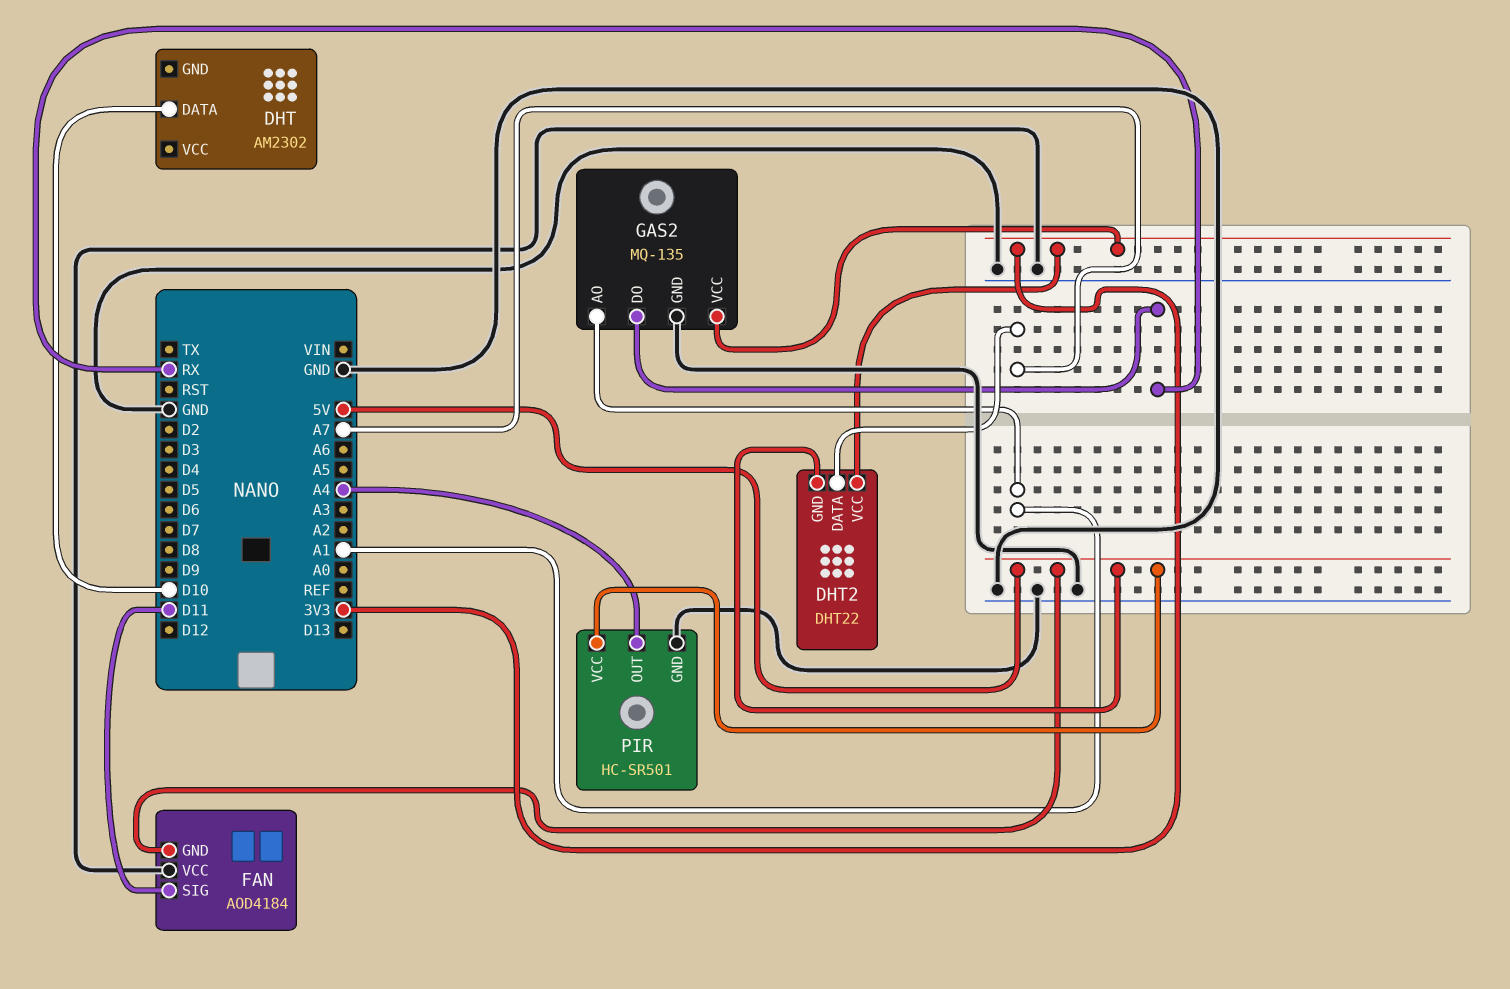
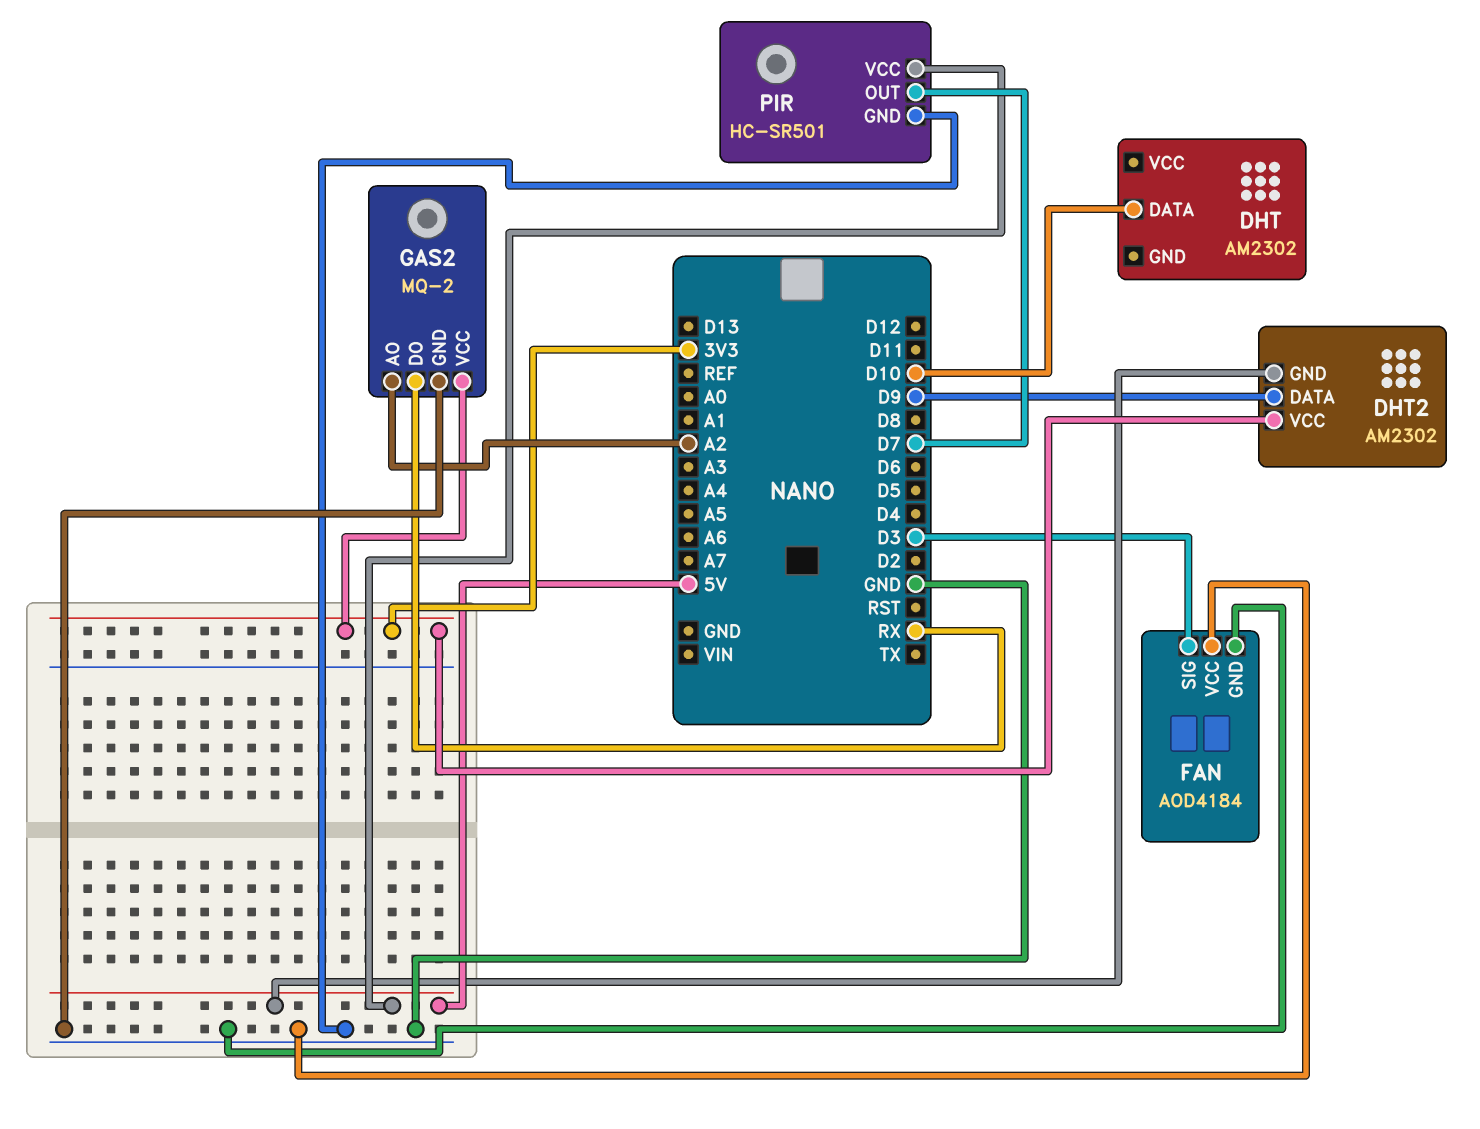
DHT2: DHT22 -> AM2302
DHT2 pin DATA: A7 -> D9
FAN pin GND: 5V -> GND
FAN pin SIG: D11 -> D3
GAS2: MQ-135 -> MQ-2
GAS2 pin AO: A1 -> A2
PIR pin OUT: A4 -> D7

